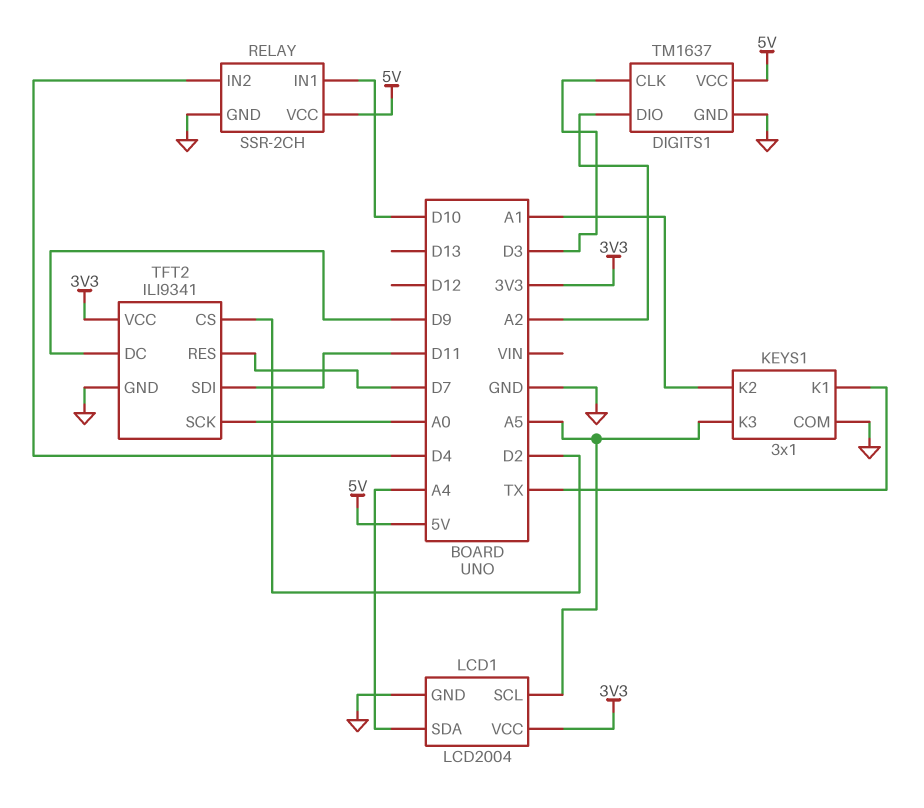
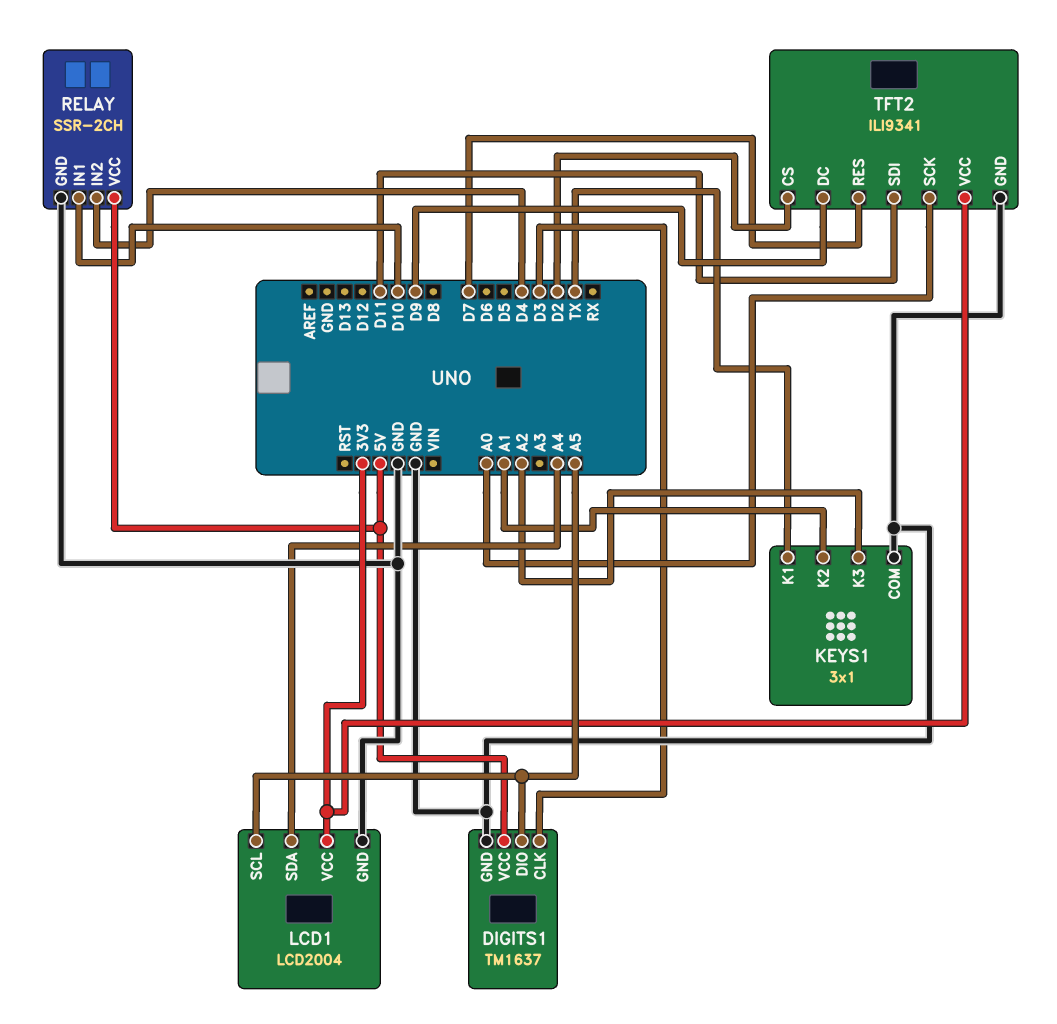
DIGITS1 pin DIO: A2 -> A5
KEYS1 pin K3: A5 -> A2

